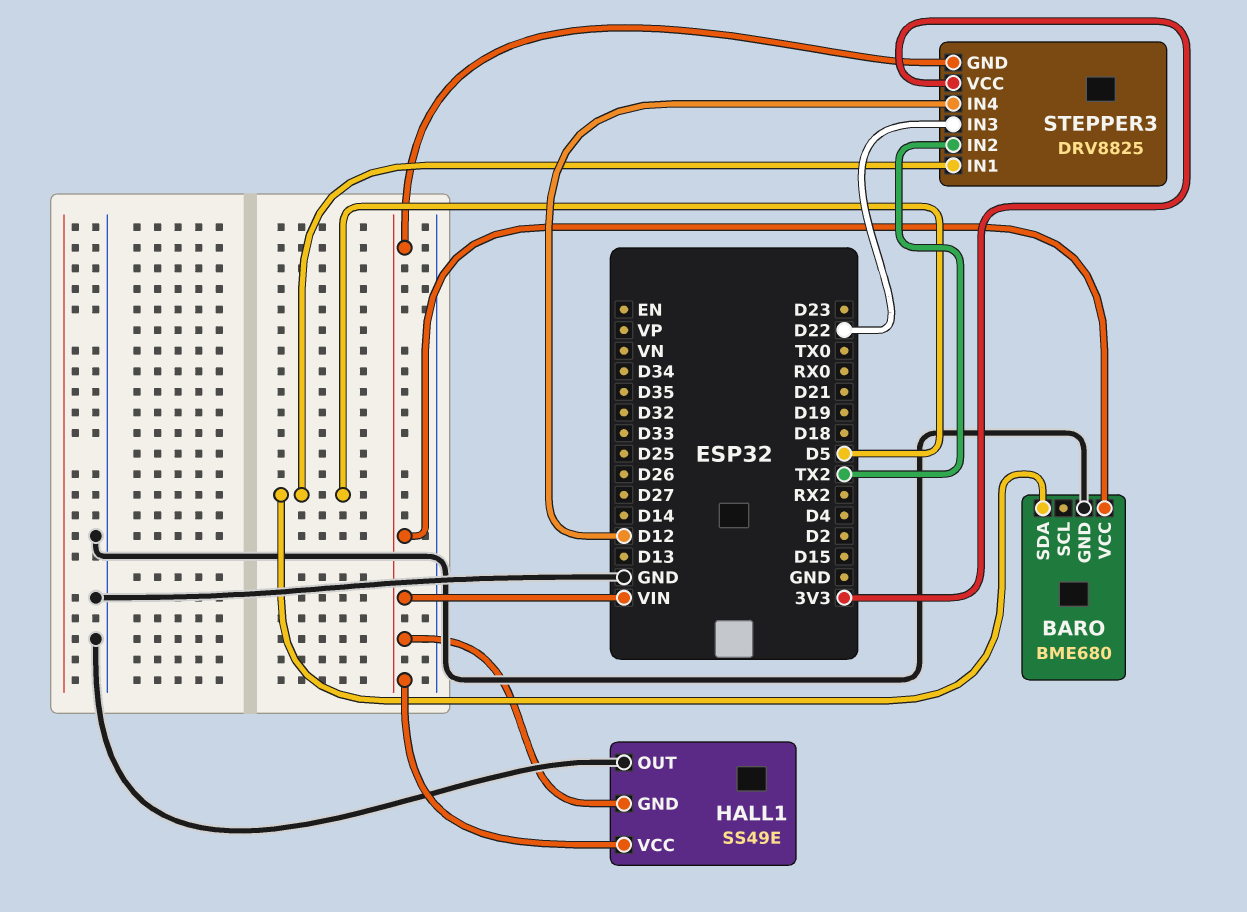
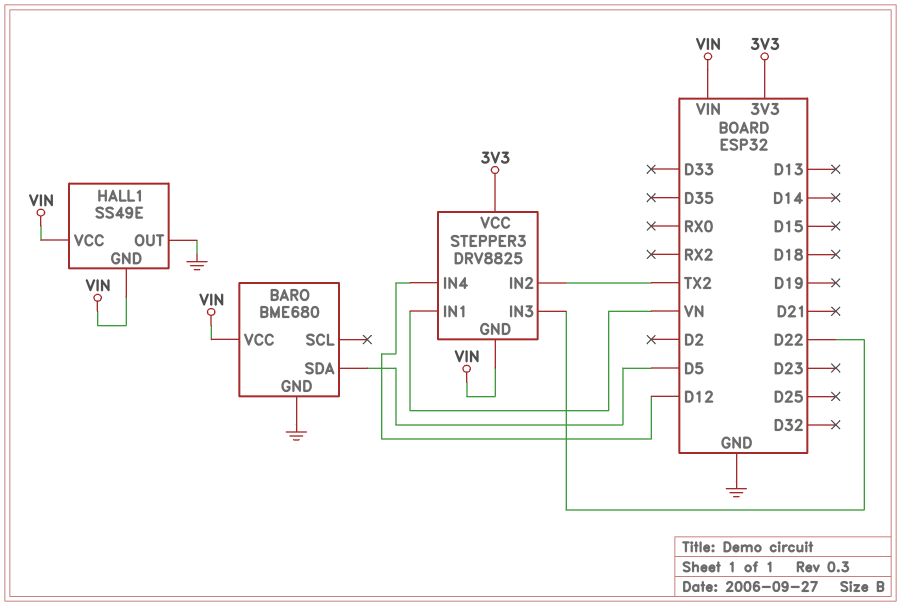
STEPPER3 pin IN1: D5 -> VN

